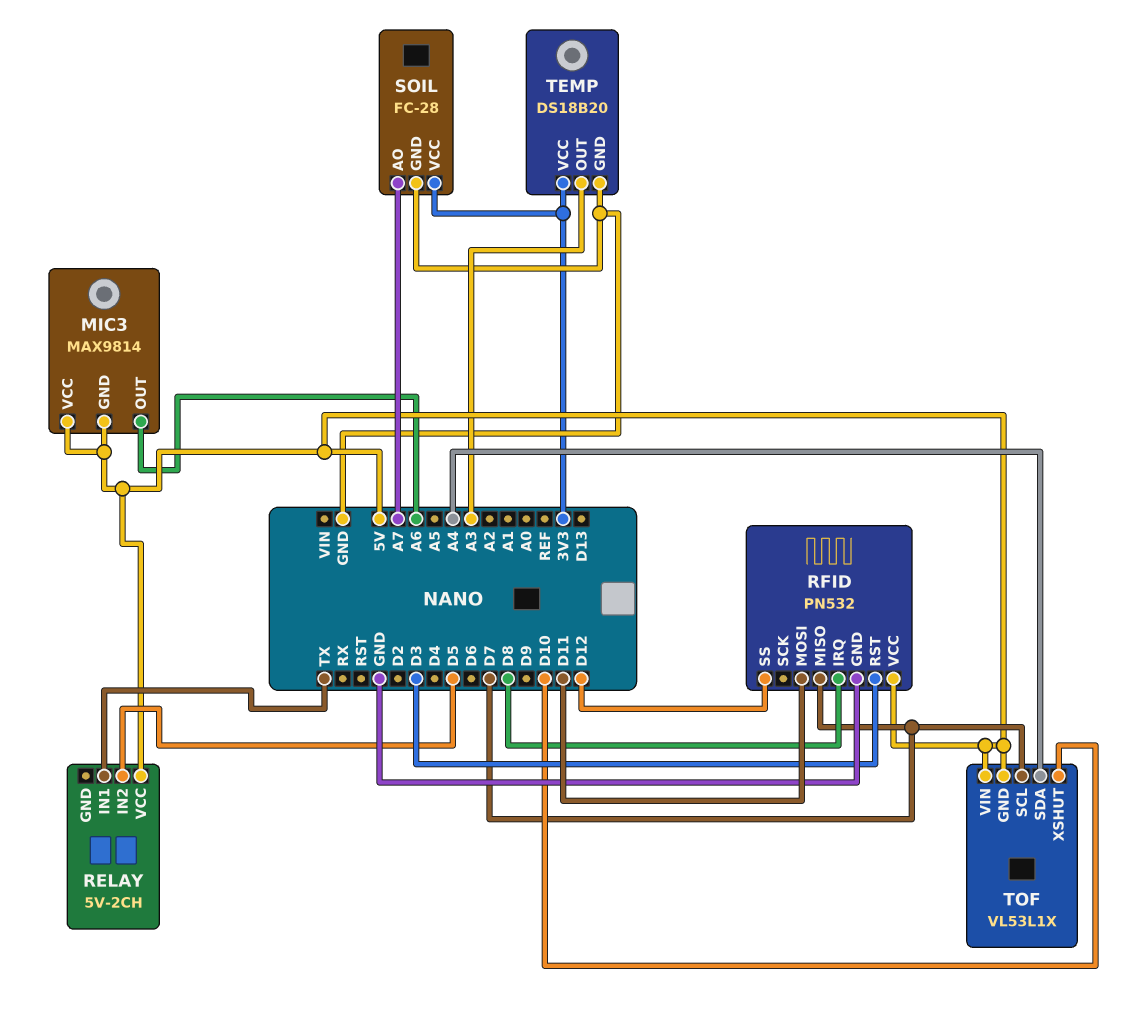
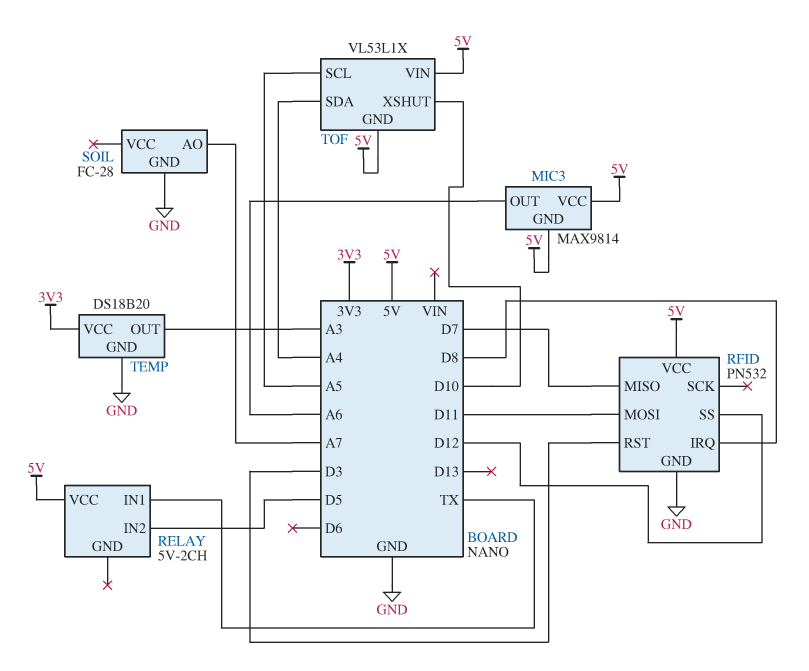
SOIL pin VCC: 3V3 -> none
TOF pin SCL: D7 -> A5

